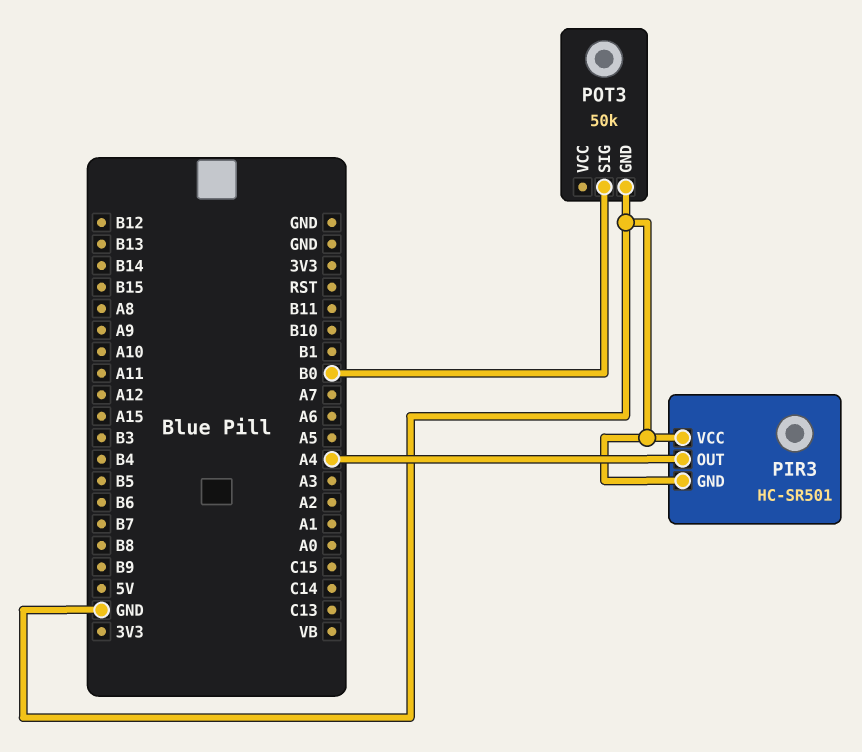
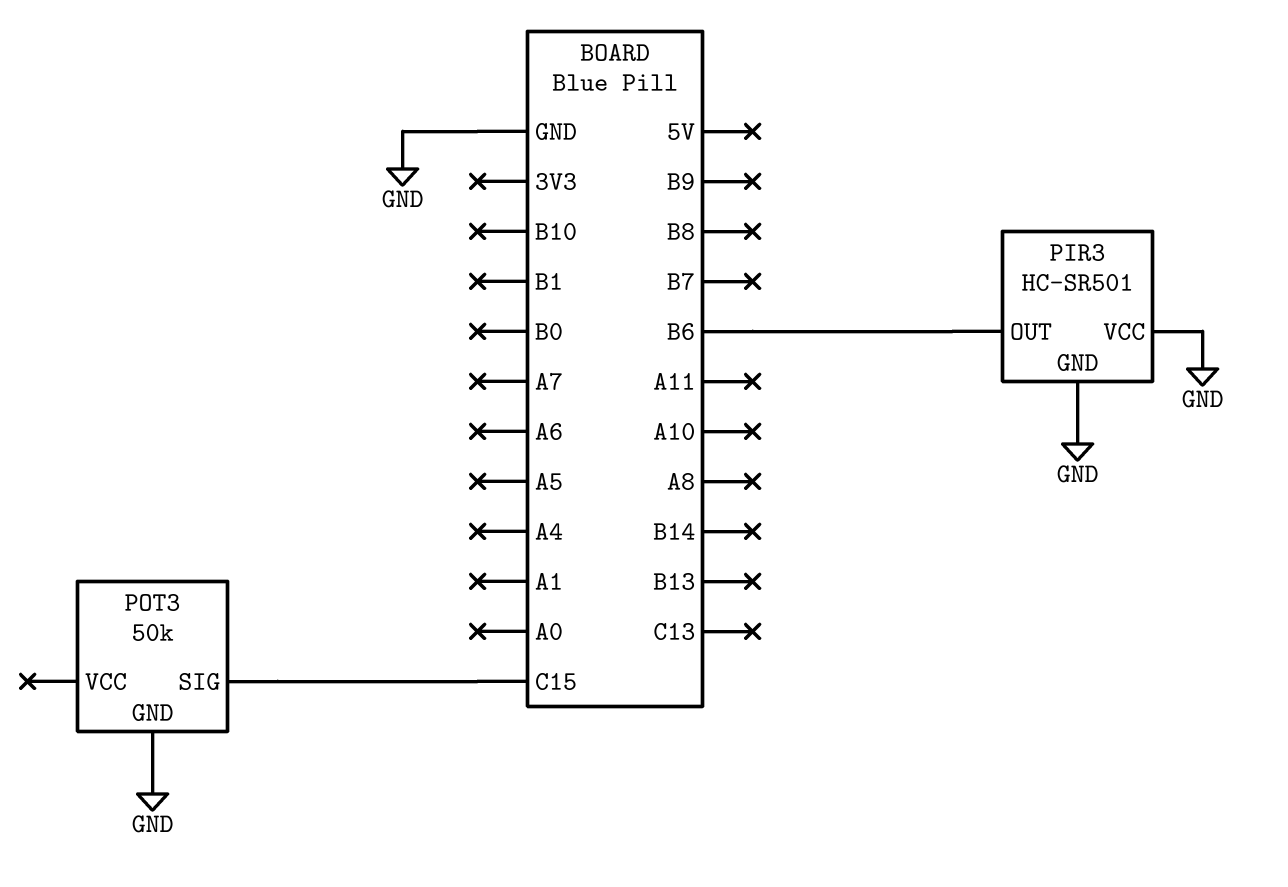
PIR3 pin OUT: A4 -> B6
POT3 pin SIG: B0 -> C15

